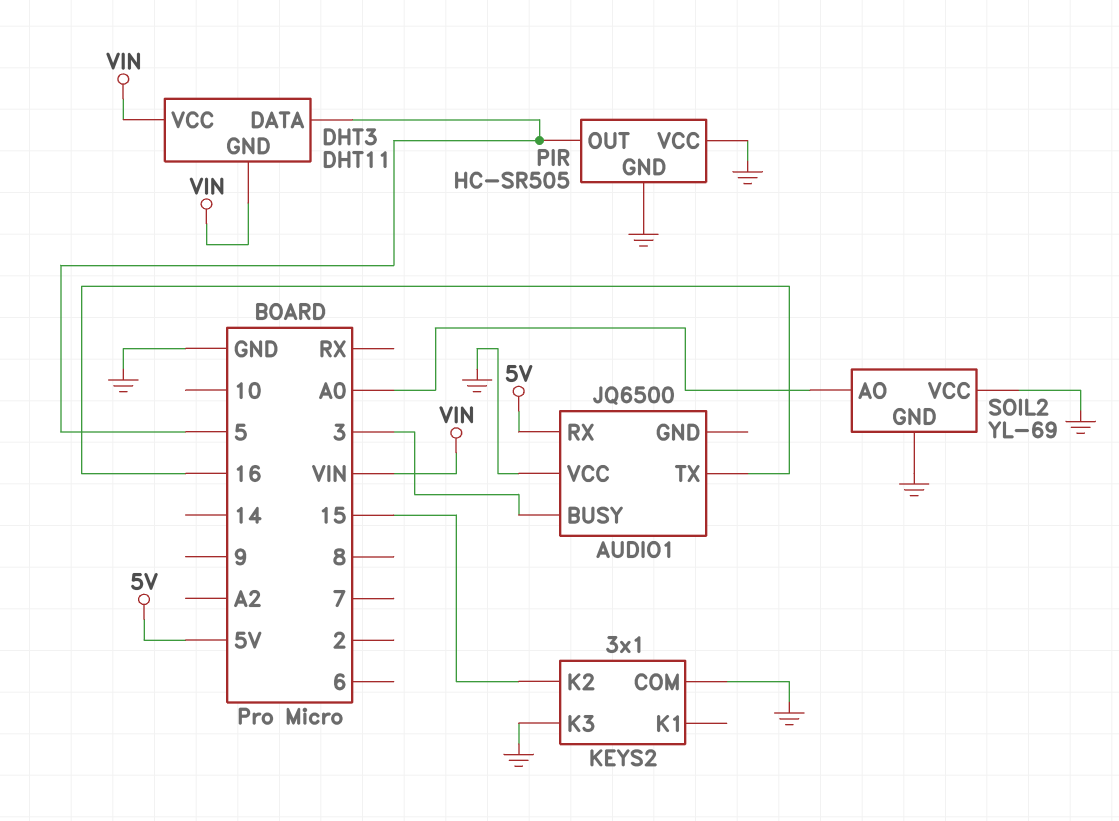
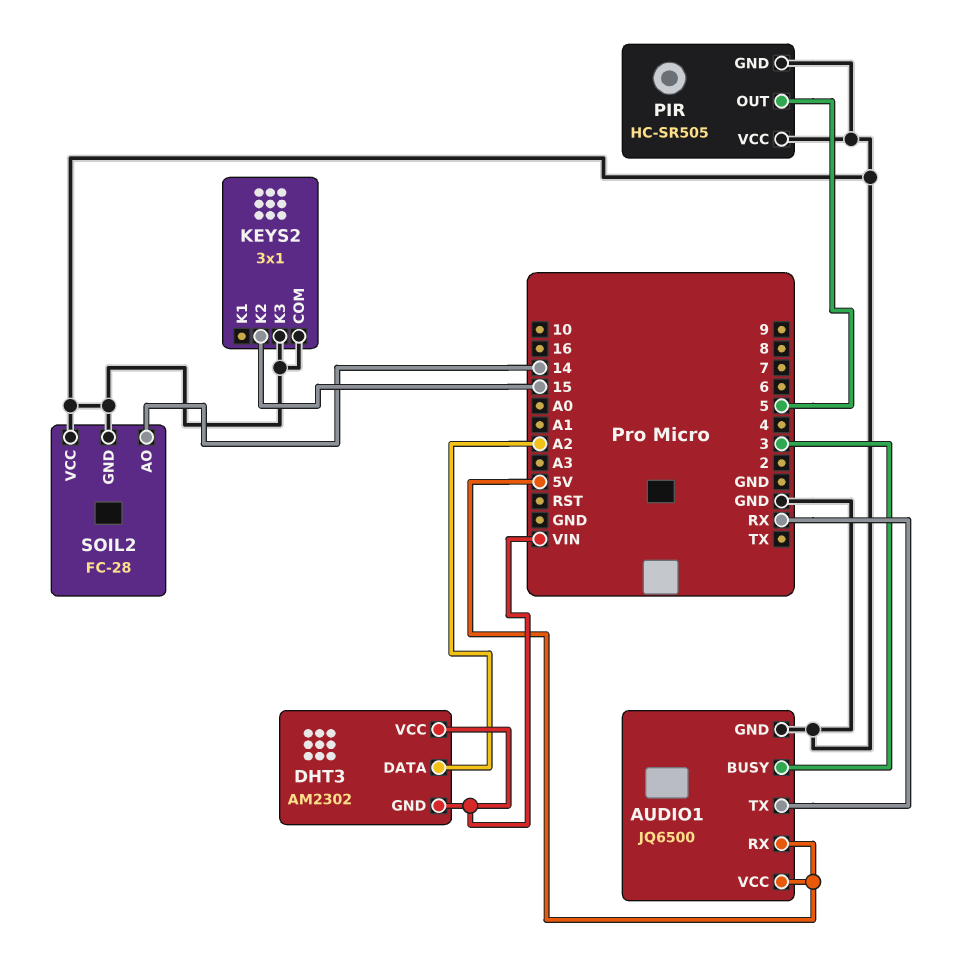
AUDIO1 pin GND: none -> GND
AUDIO1 pin TX: 16 -> RX
AUDIO1 pin VCC: GND -> 5V
DHT3: DHT11 -> AM2302
DHT3 pin DATA: 5 -> A2
SOIL2: YL-69 -> FC-28
SOIL2 pin AO: A0 -> 14

